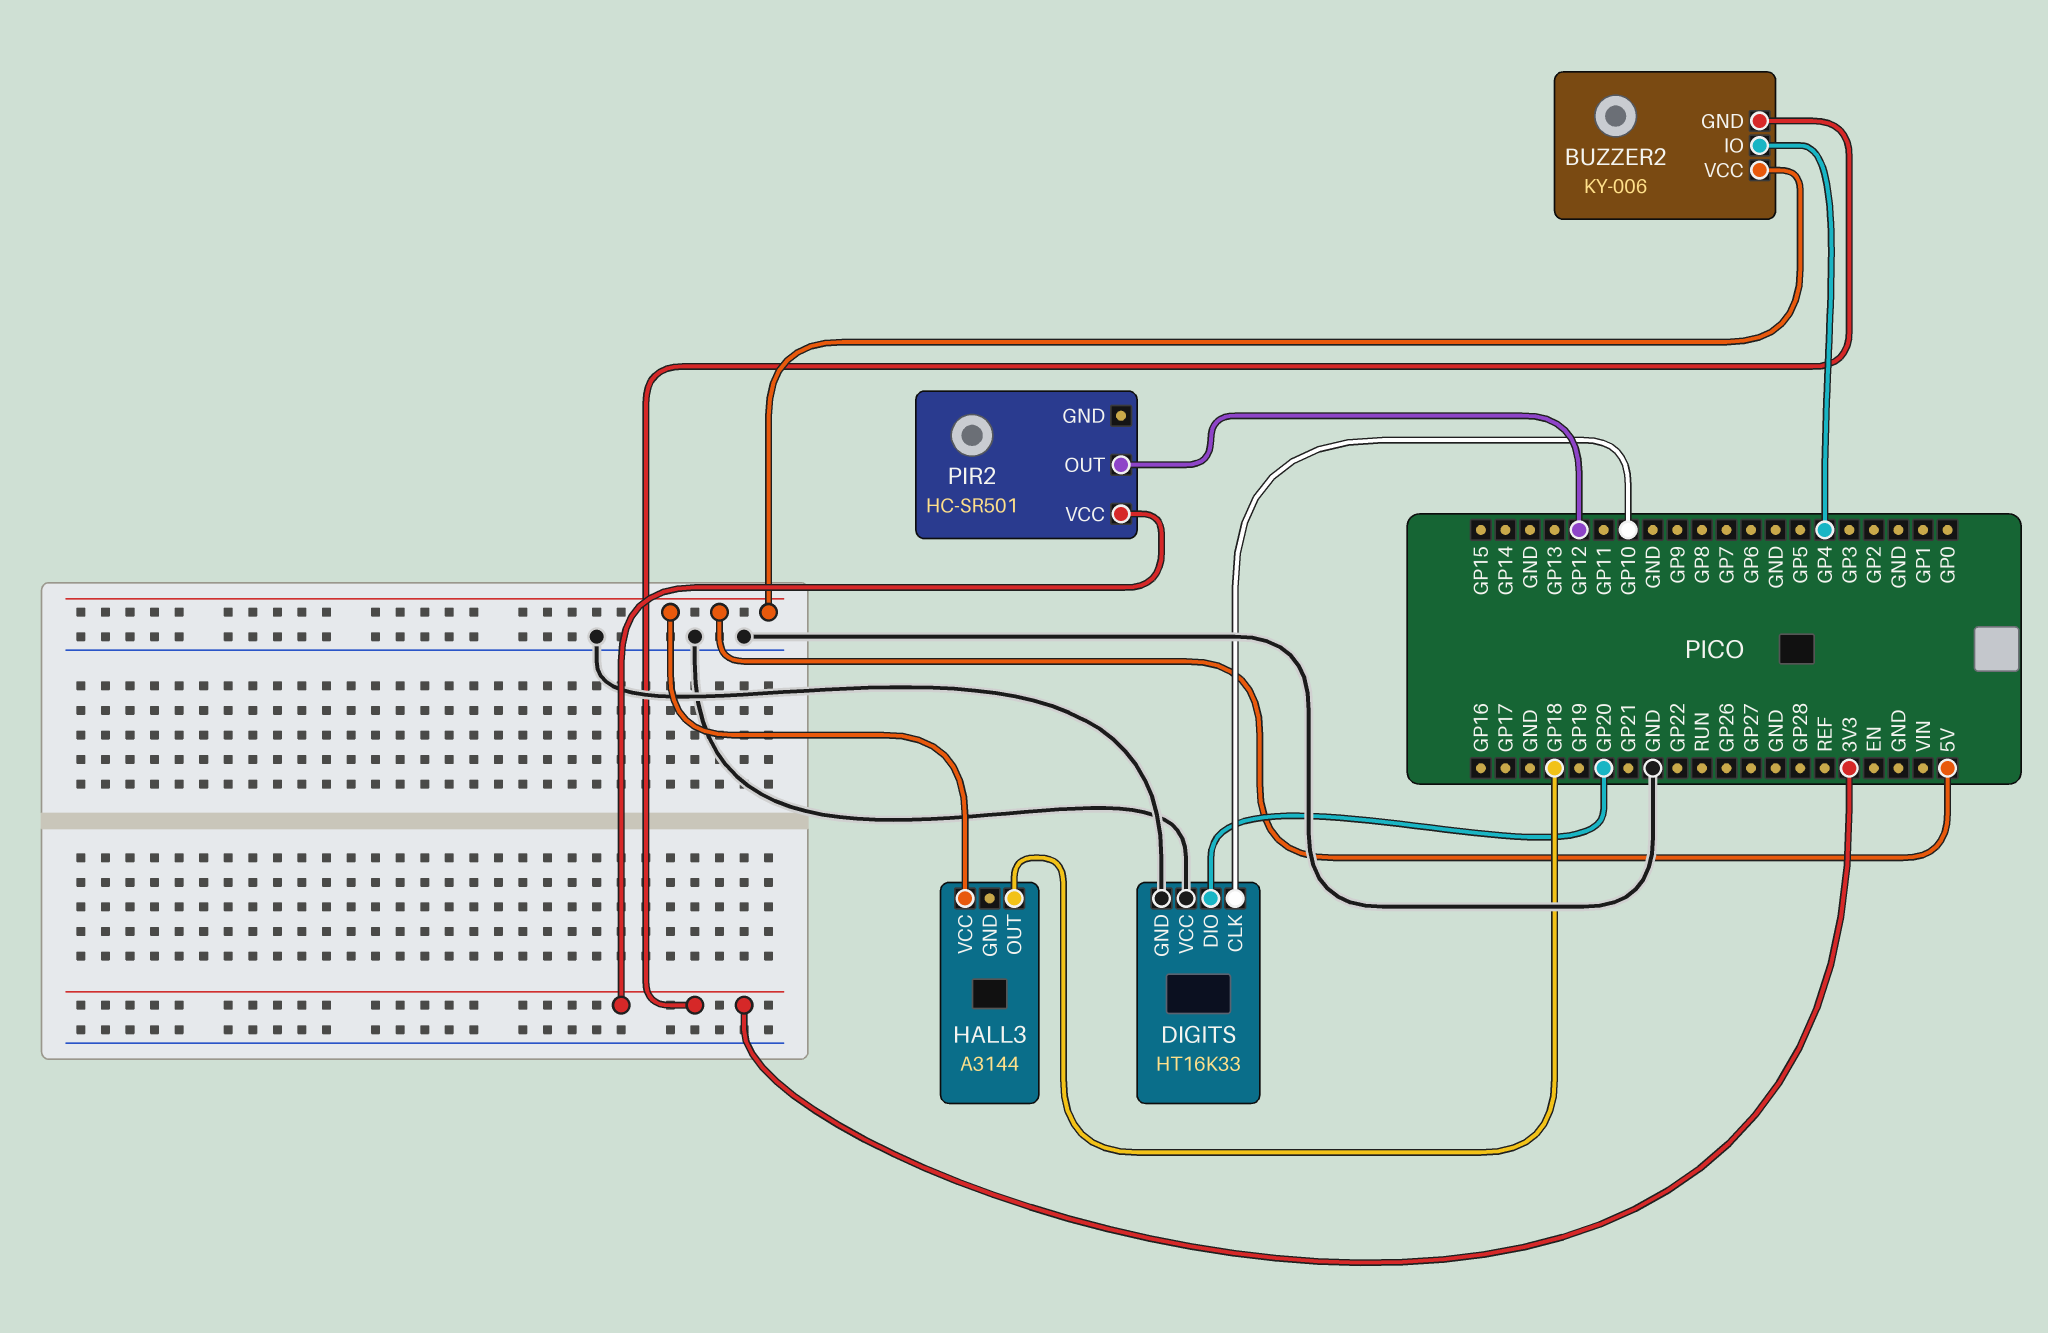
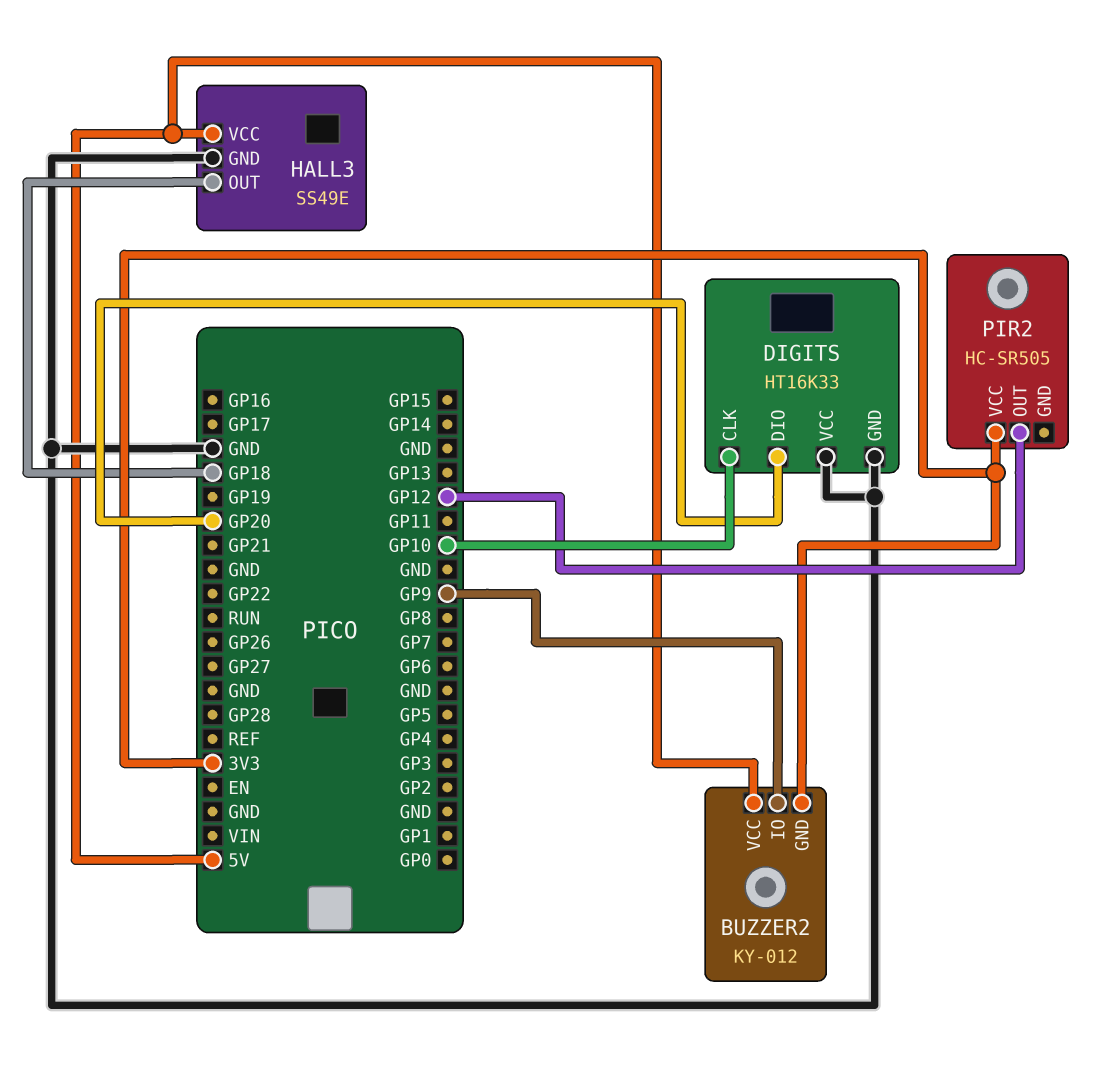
BUZZER2: KY-006 -> KY-012
BUZZER2 pin IO: GP4 -> GP9
HALL3: A3144 -> SS49E
HALL3 pin GND: none -> GND
PIR2: HC-SR501 -> HC-SR505

